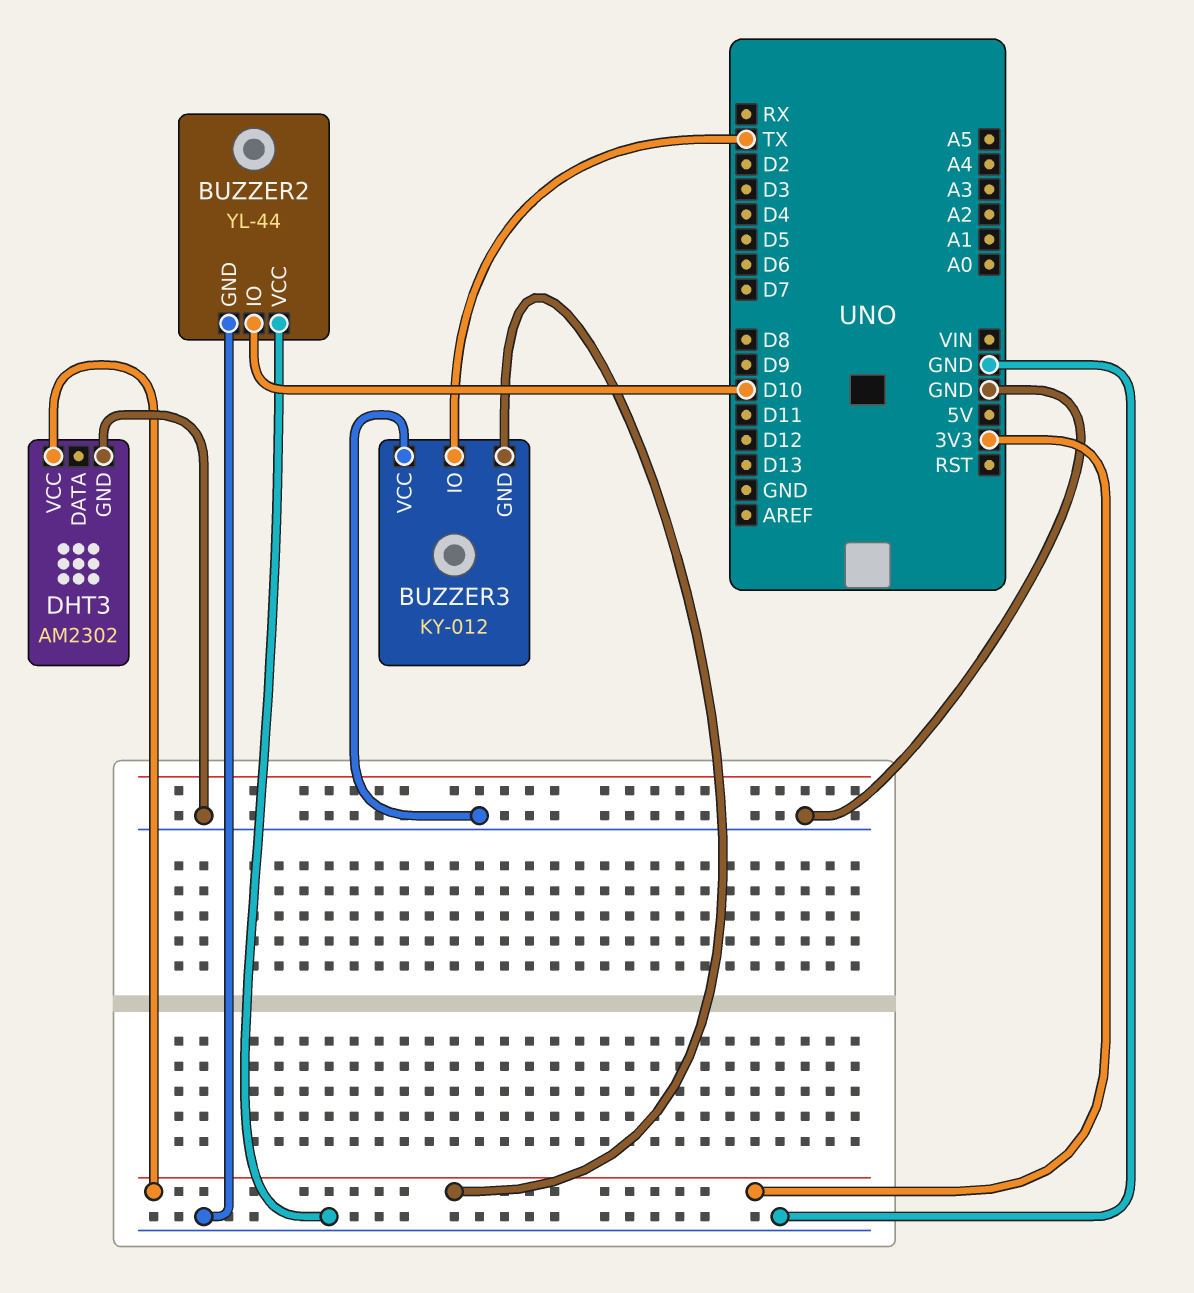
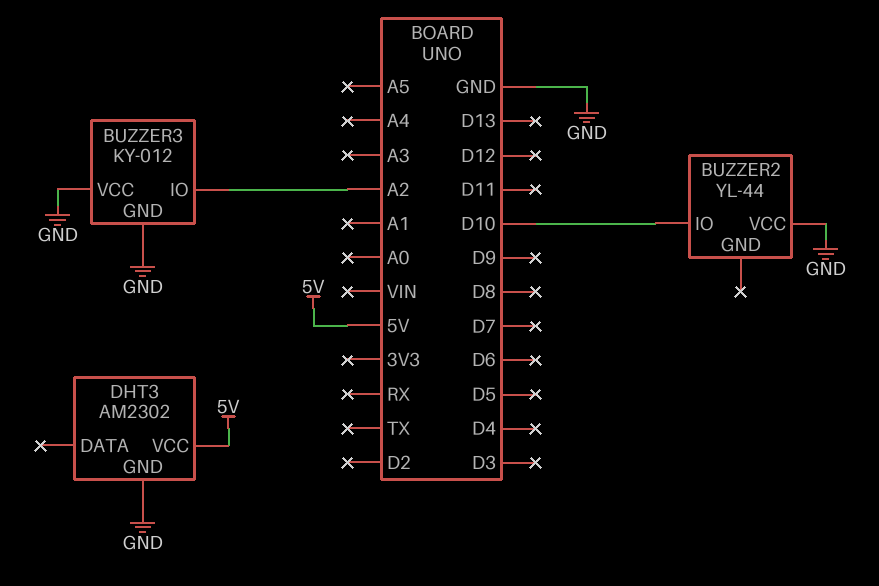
BUZZER2 pin GND: GND -> none
BUZZER3 pin GND: 3V3 -> GND
BUZZER3 pin IO: TX -> A2
DHT3 pin VCC: 3V3 -> 5V

